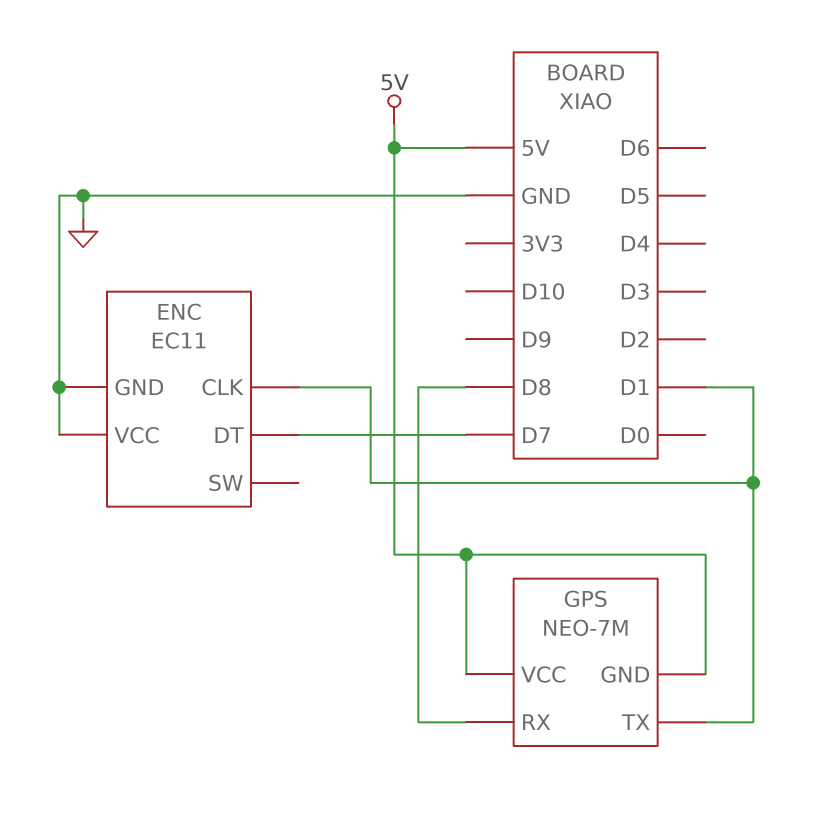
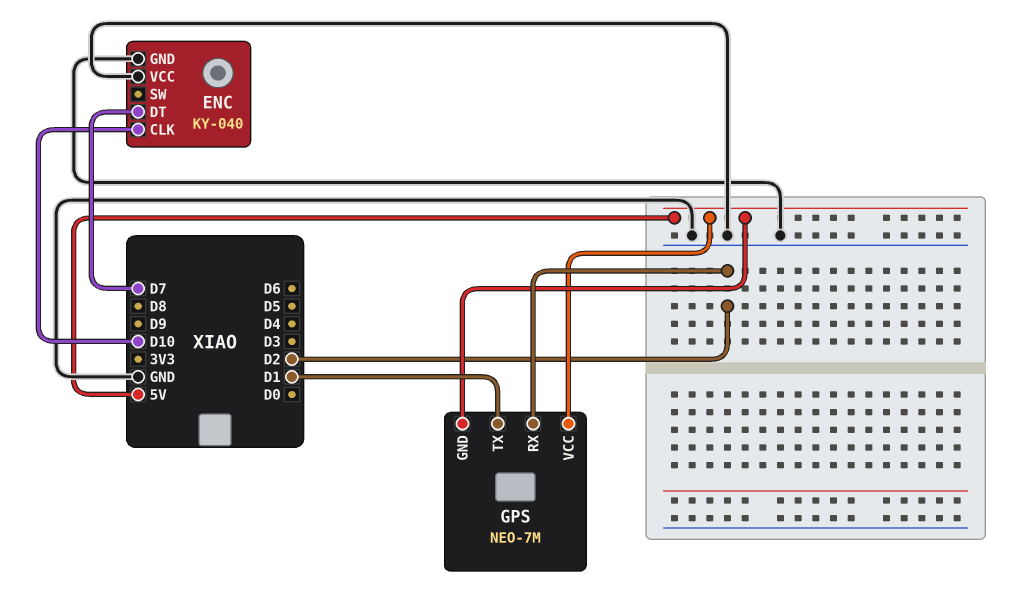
ENC: EC11 -> KY-040
ENC pin CLK: D1 -> D10
GPS pin RX: D8 -> D2

